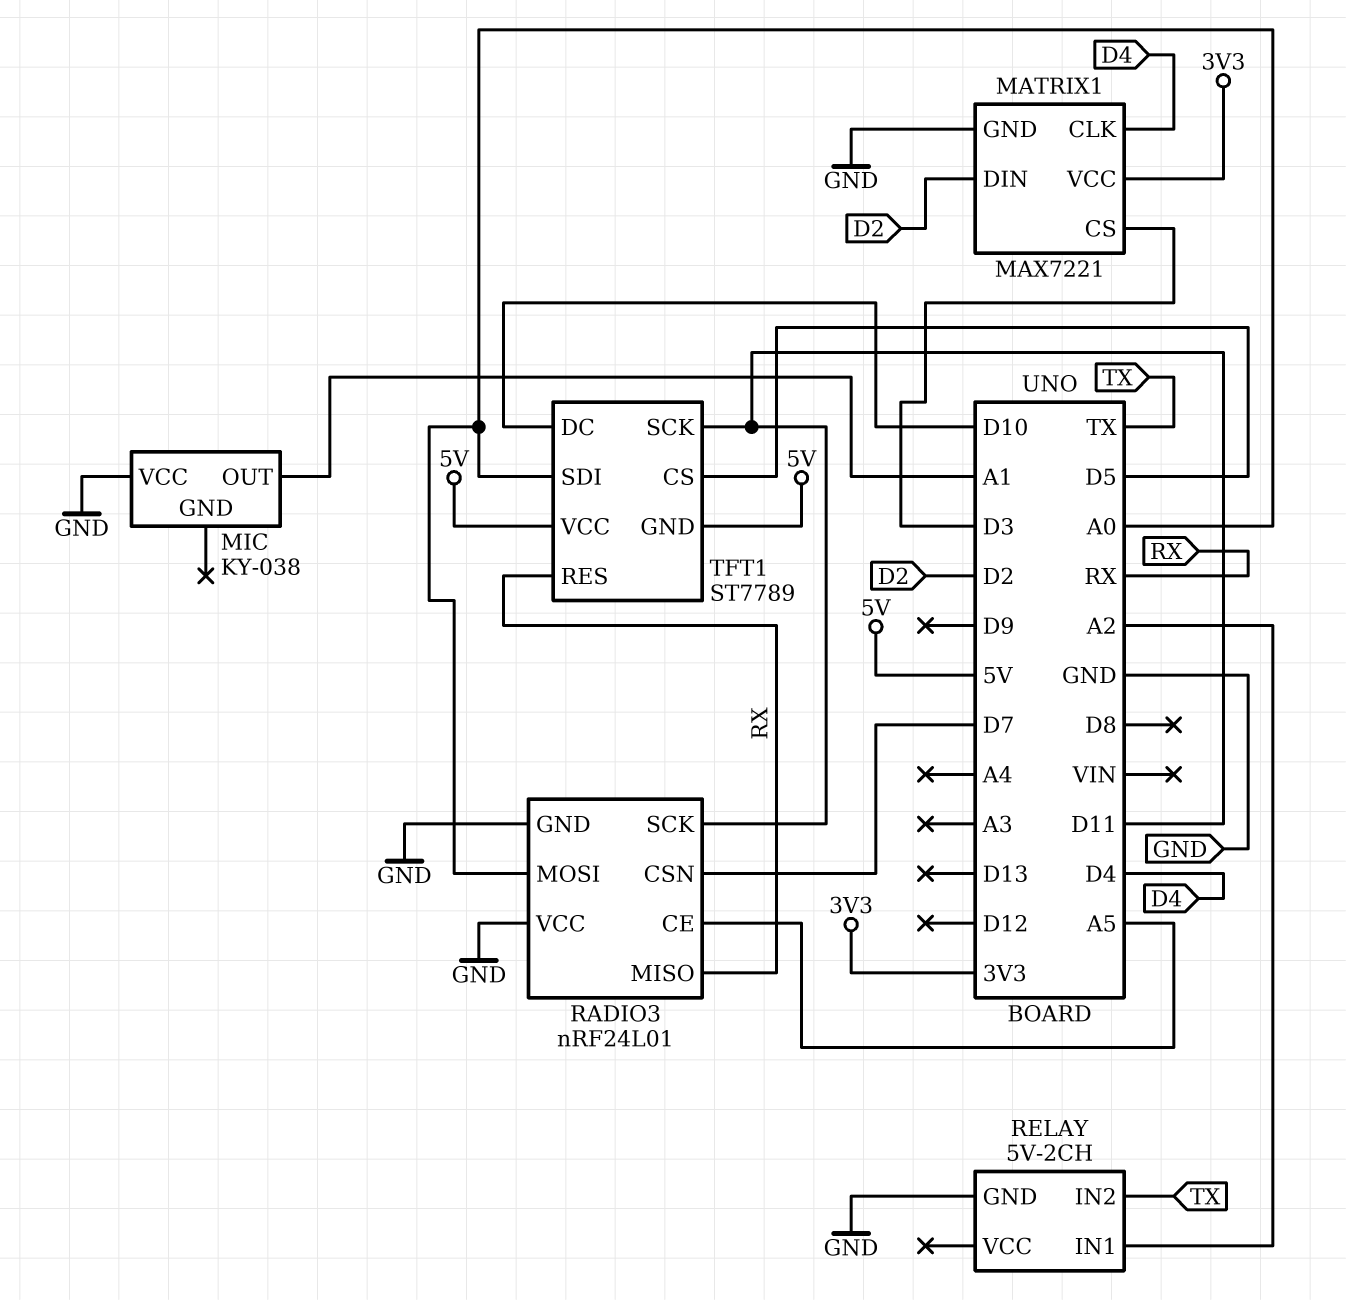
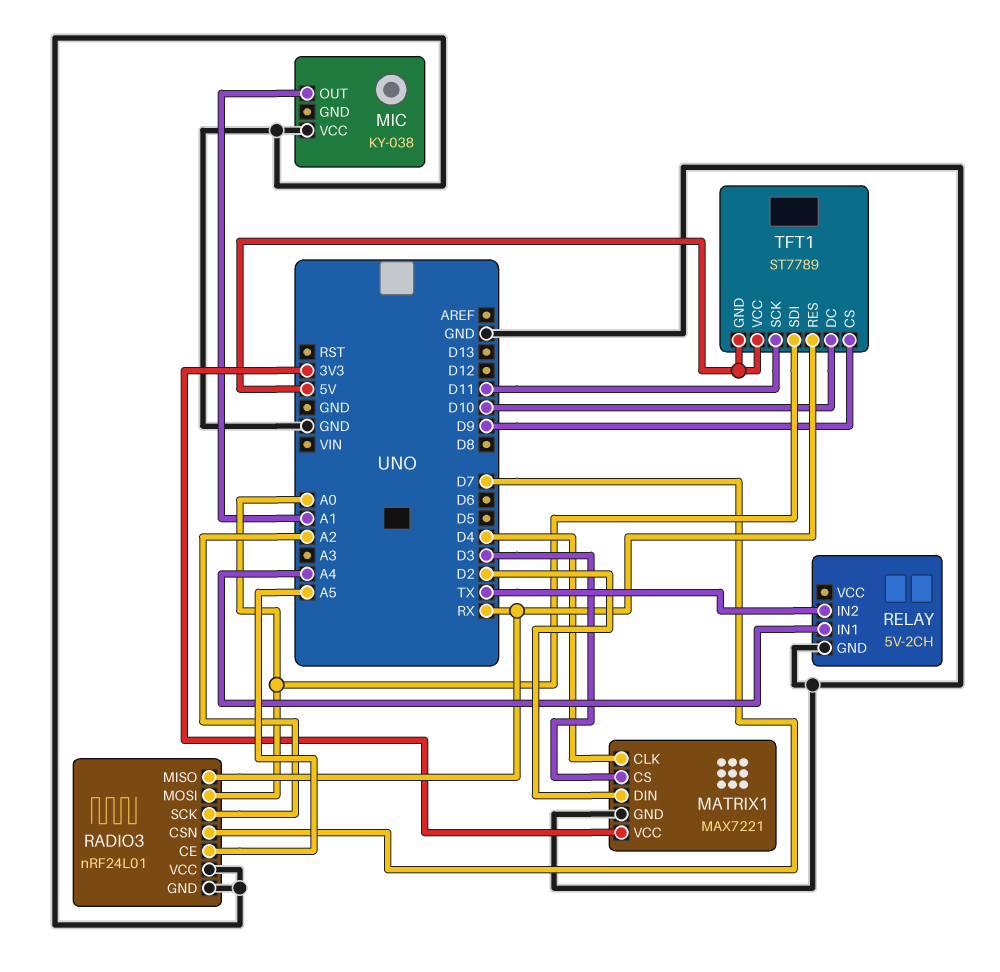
RADIO3 pin SCK: D11 -> A2
RELAY pin IN1: A2 -> A4
TFT1 pin CS: D5 -> D9

